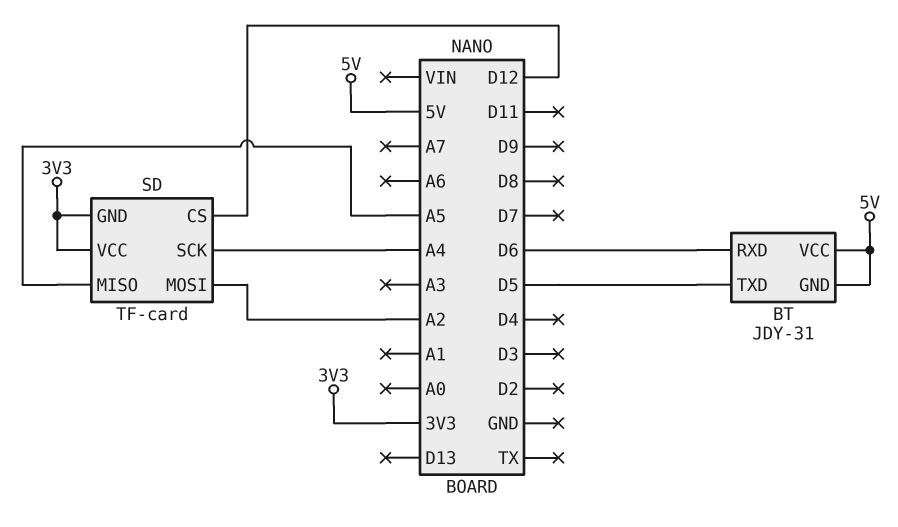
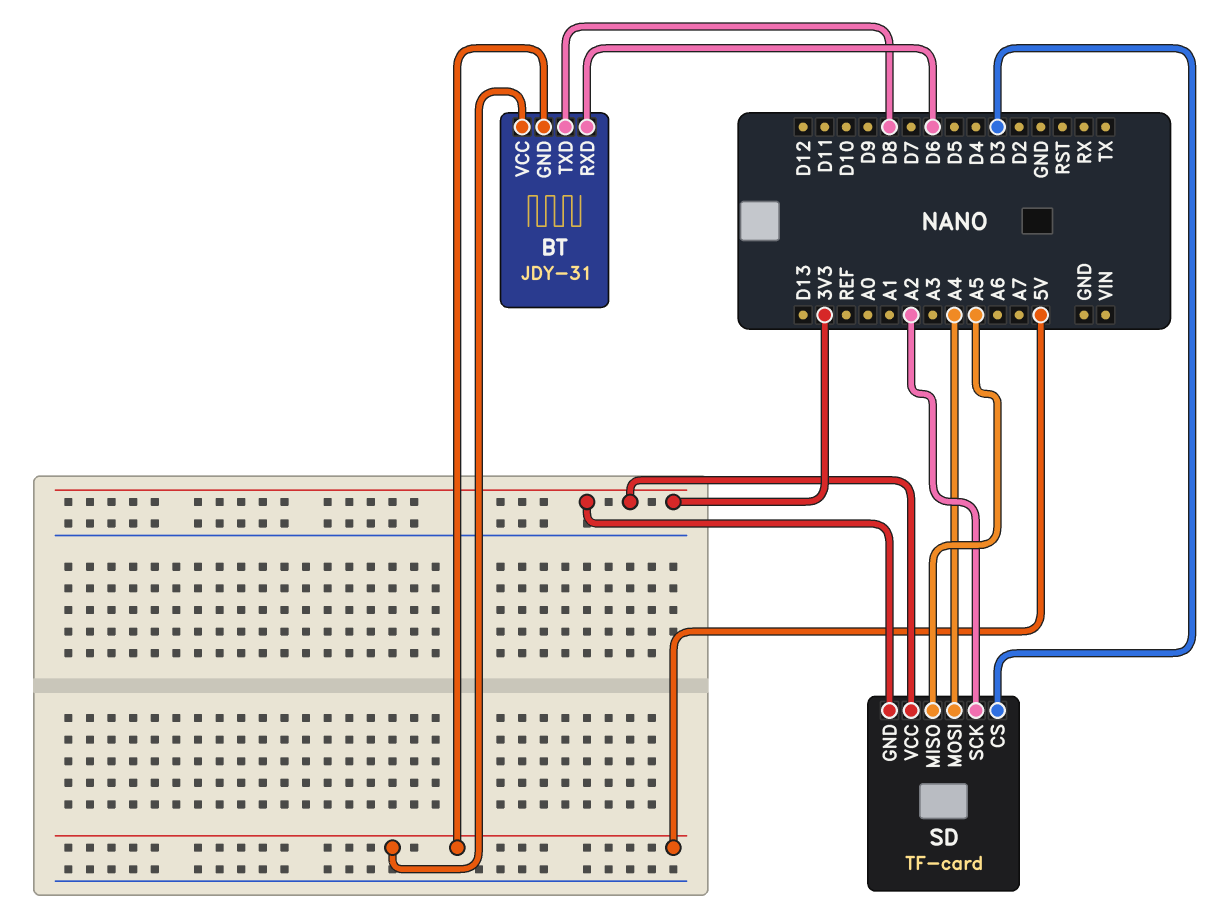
BT pin TXD: D5 -> D8
SD pin CS: D12 -> D3
SD pin MOSI: A2 -> A4
SD pin SCK: A4 -> A2

